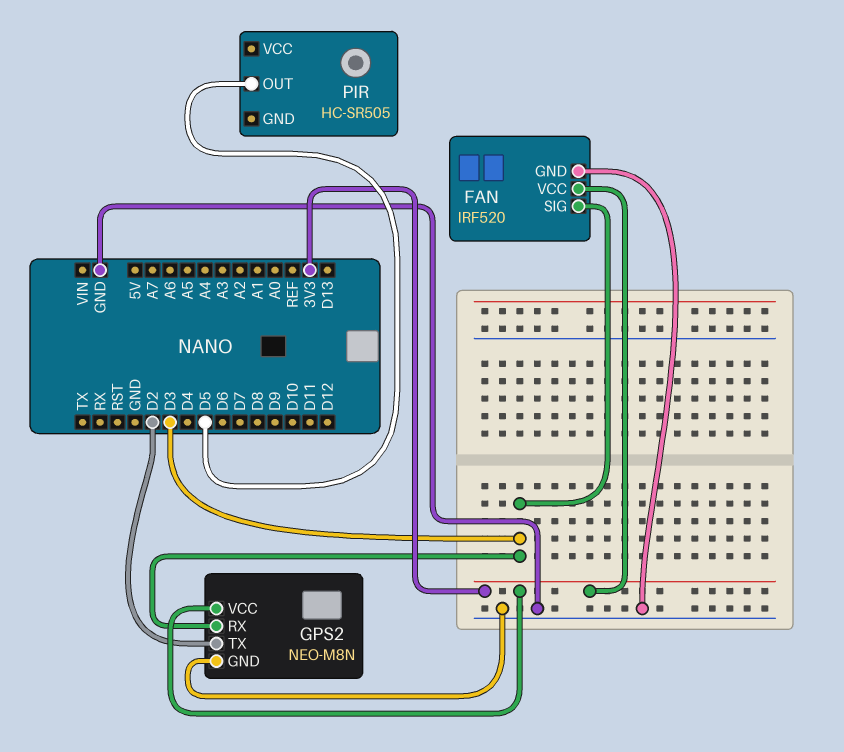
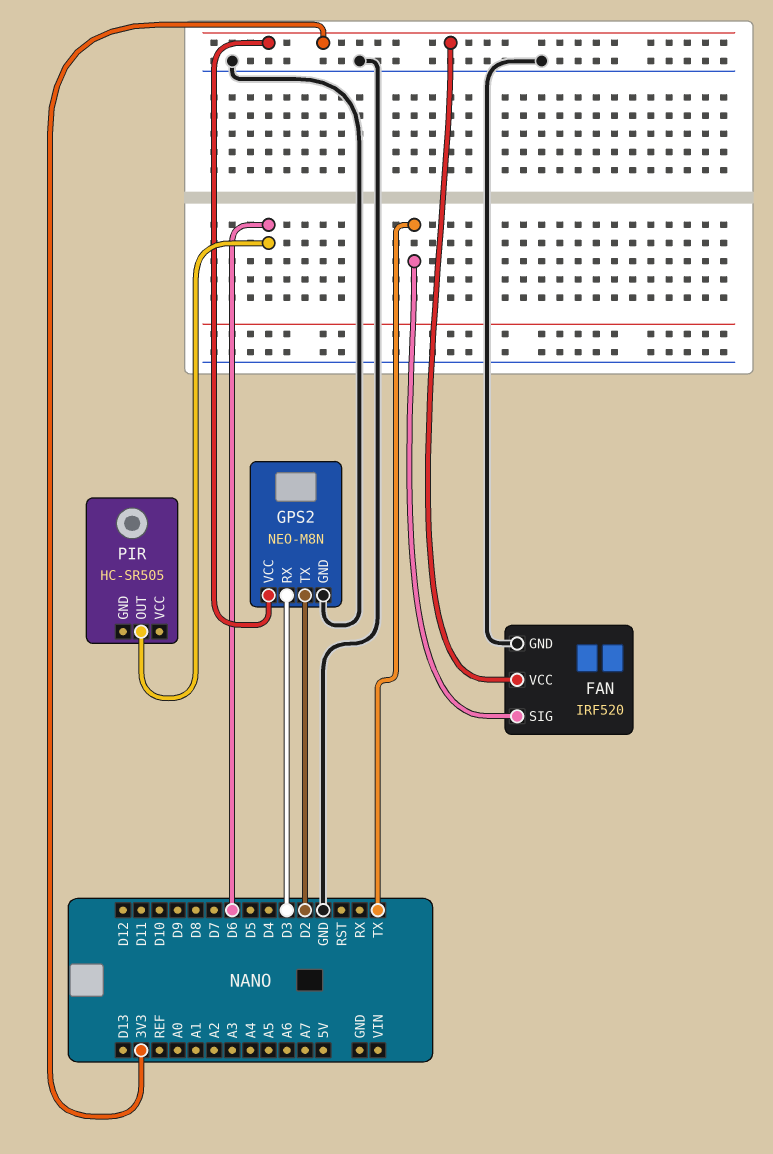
FAN pin SIG: D3 -> TX
PIR pin OUT: D5 -> D6

